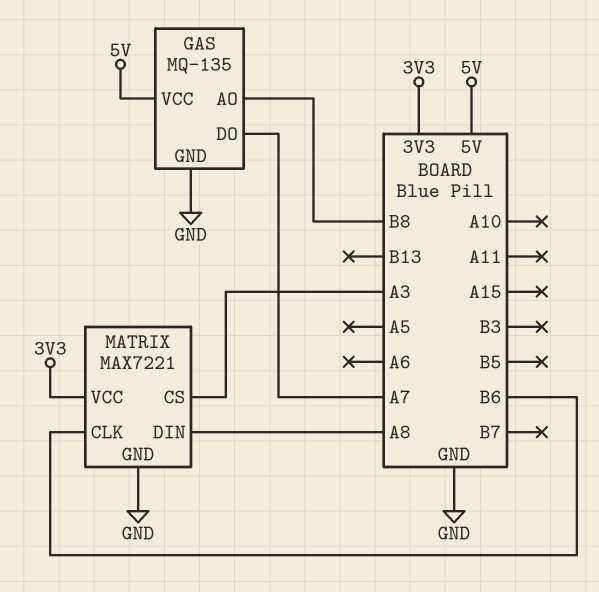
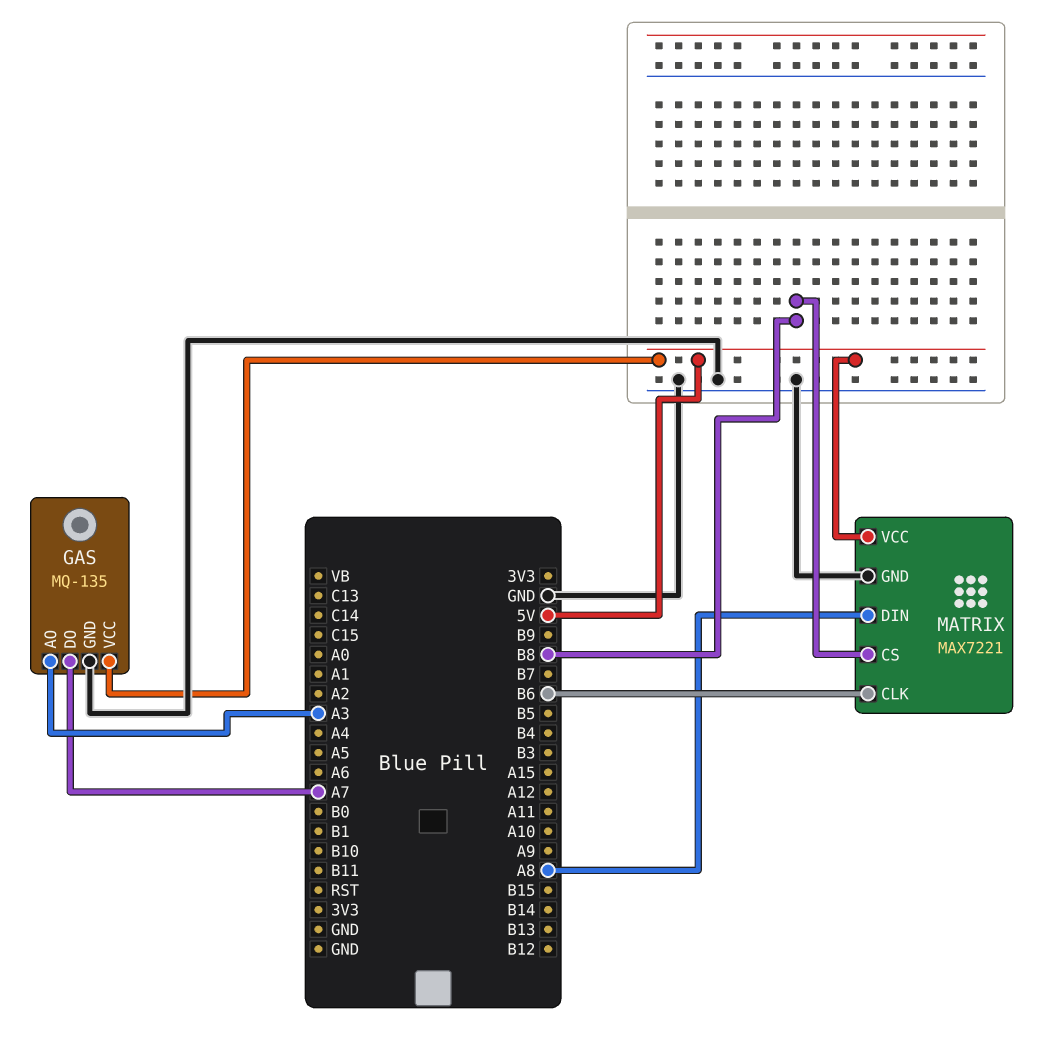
GAS pin AO: B8 -> A3
MATRIX pin CS: A3 -> B8
MATRIX pin VCC: 3V3 -> 5V

